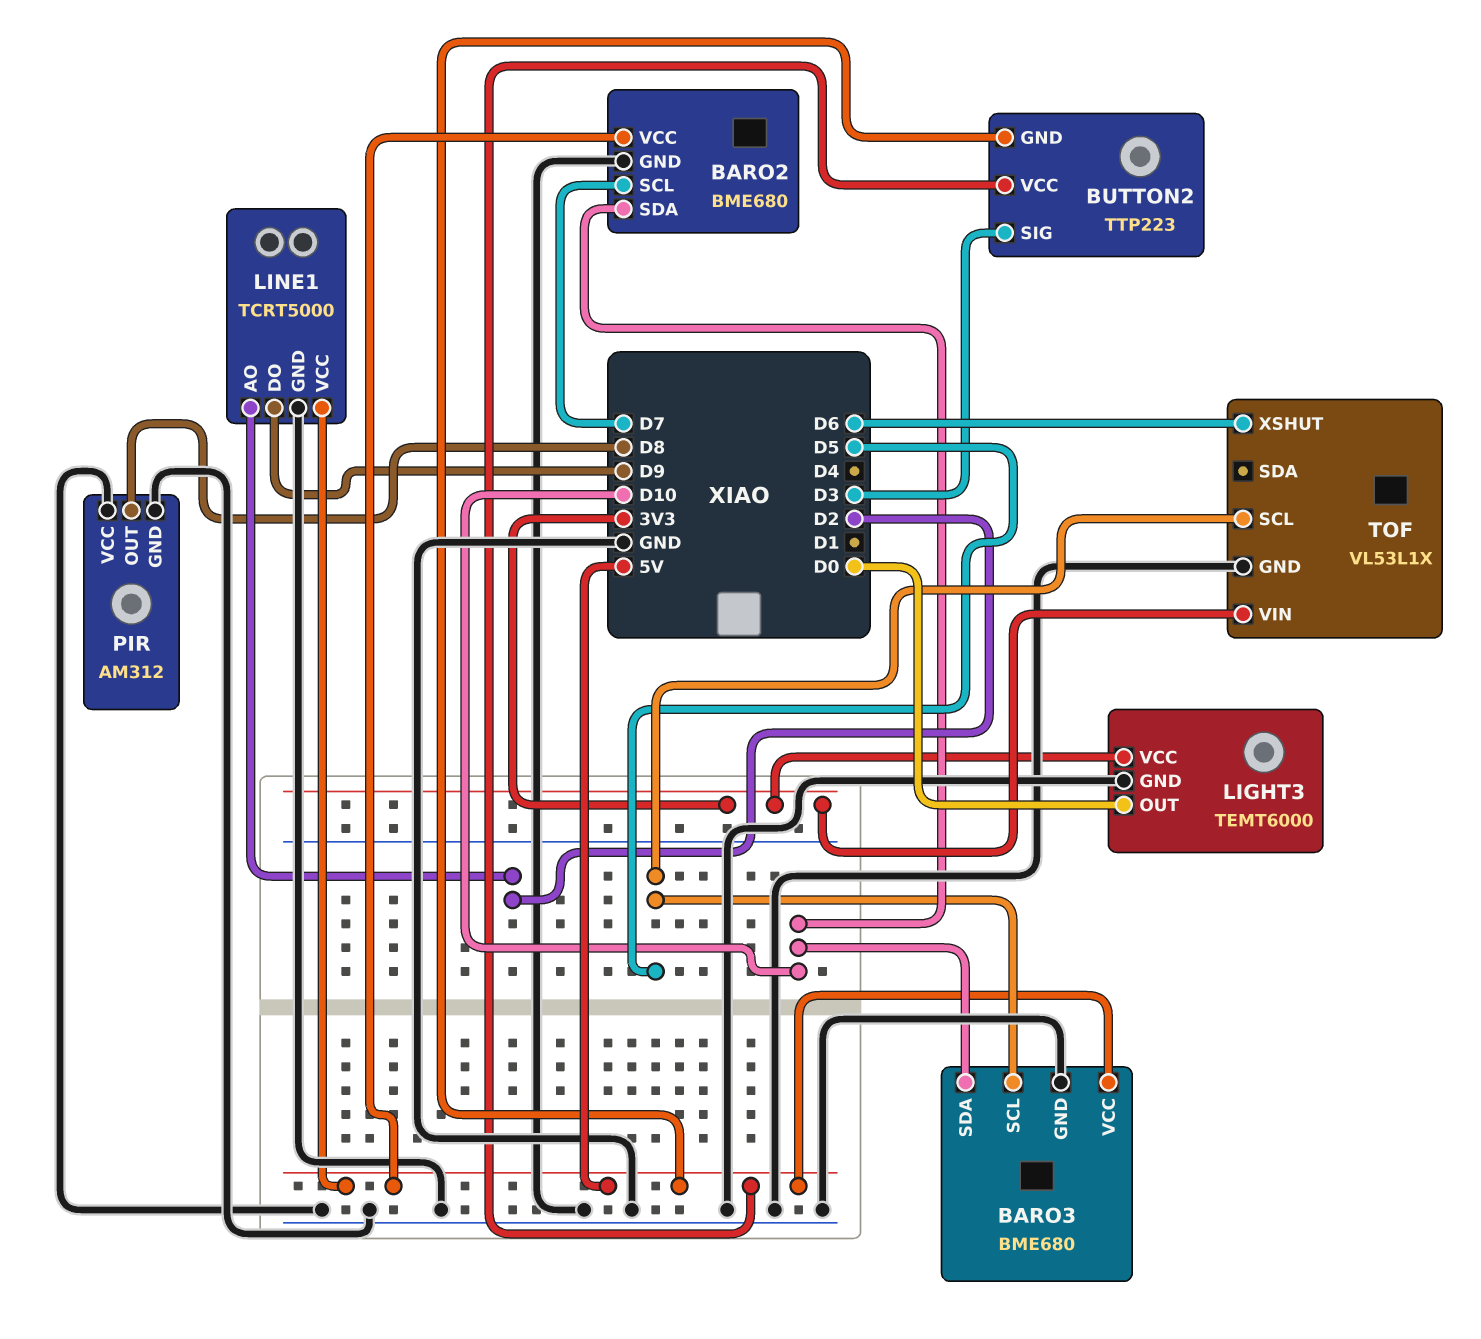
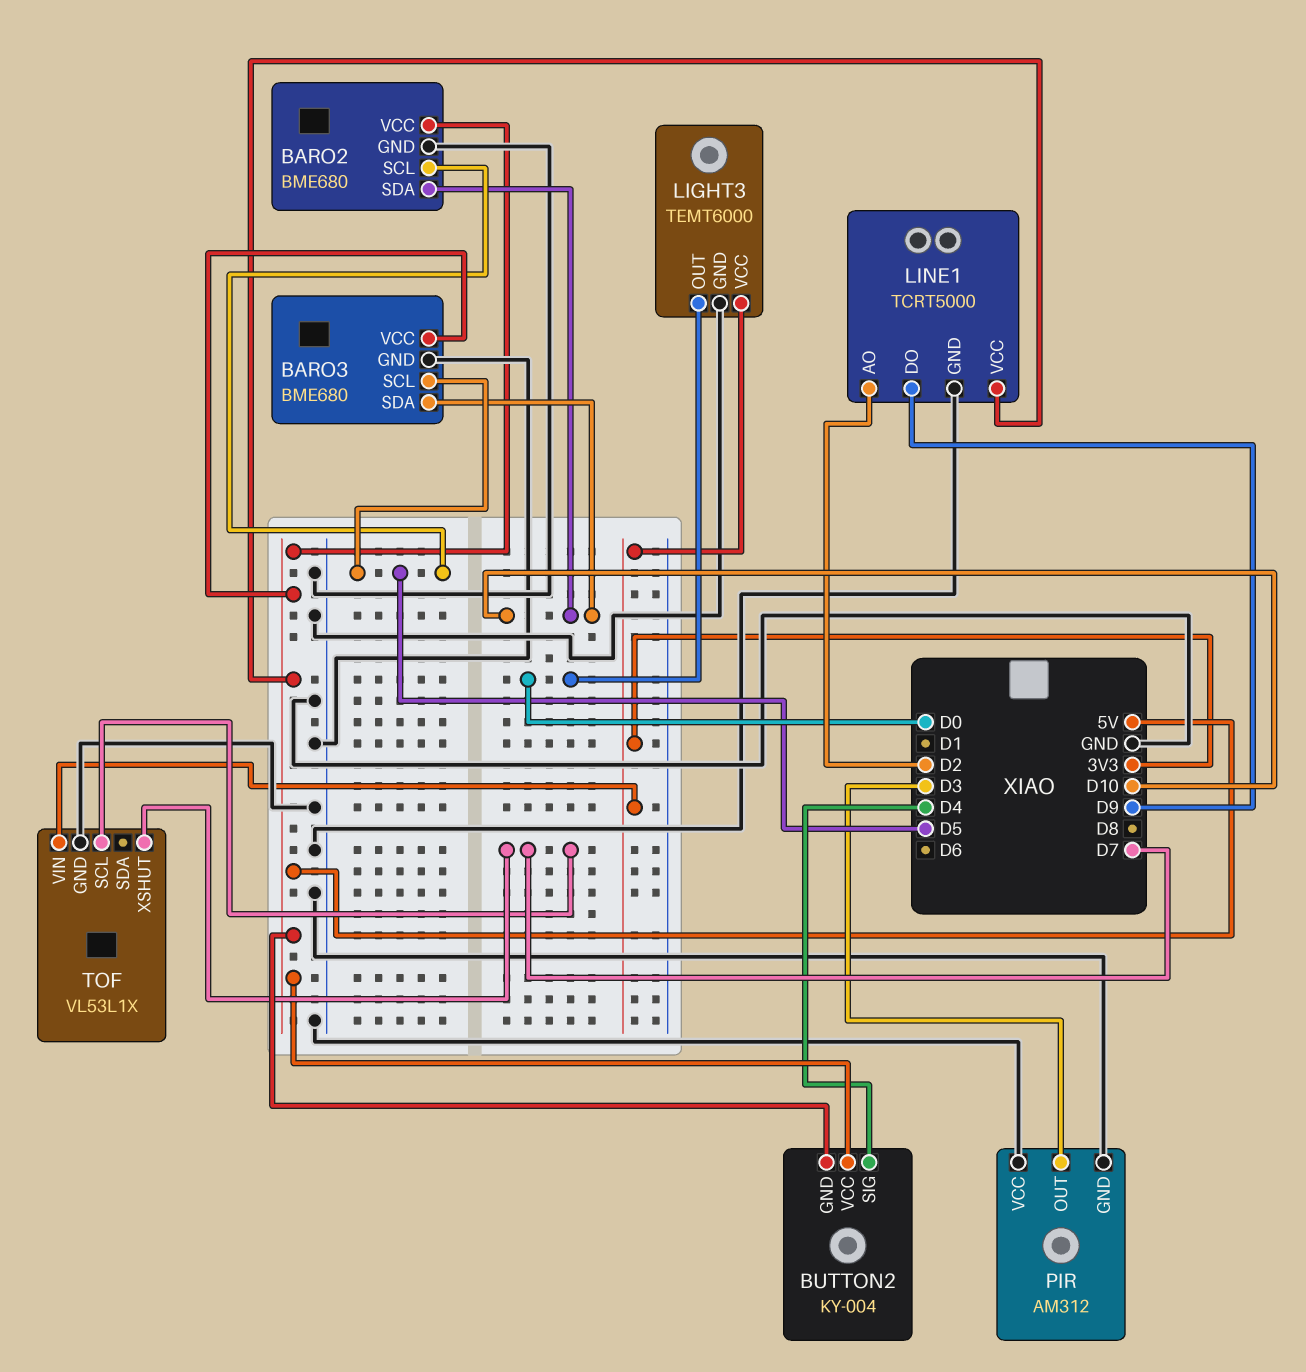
BARO2 pin SCL: D7 -> D5
BUTTON2: TTP223 -> KY-004
BUTTON2 pin SIG: D3 -> D4
PIR pin OUT: D8 -> D3
TOF pin SCL: D5 -> D7
TOF pin XSHUT: D6 -> D7

